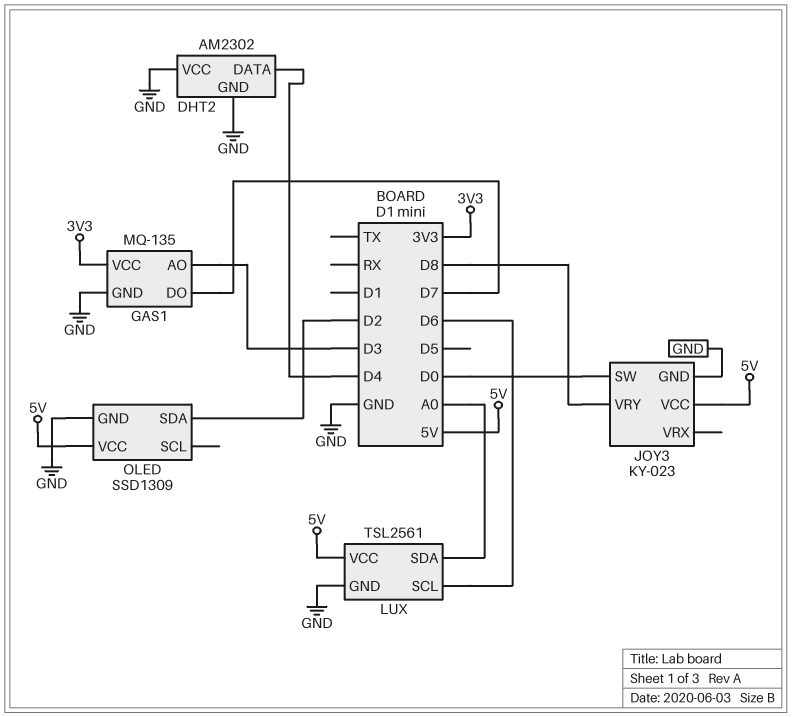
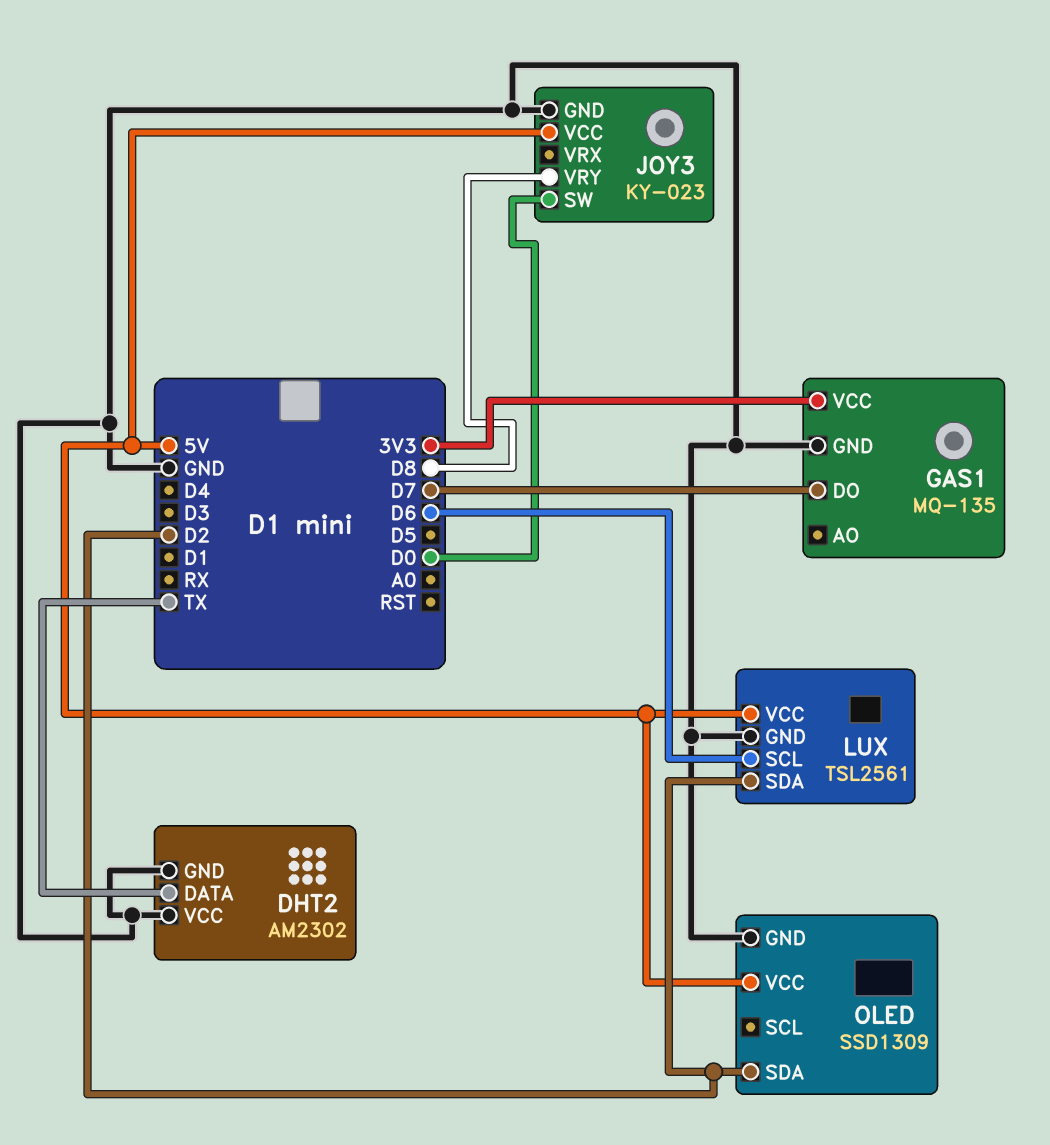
DHT2 pin DATA: D4 -> TX
GAS1 pin AO: D3 -> none
LUX pin SDA: A0 -> D2

